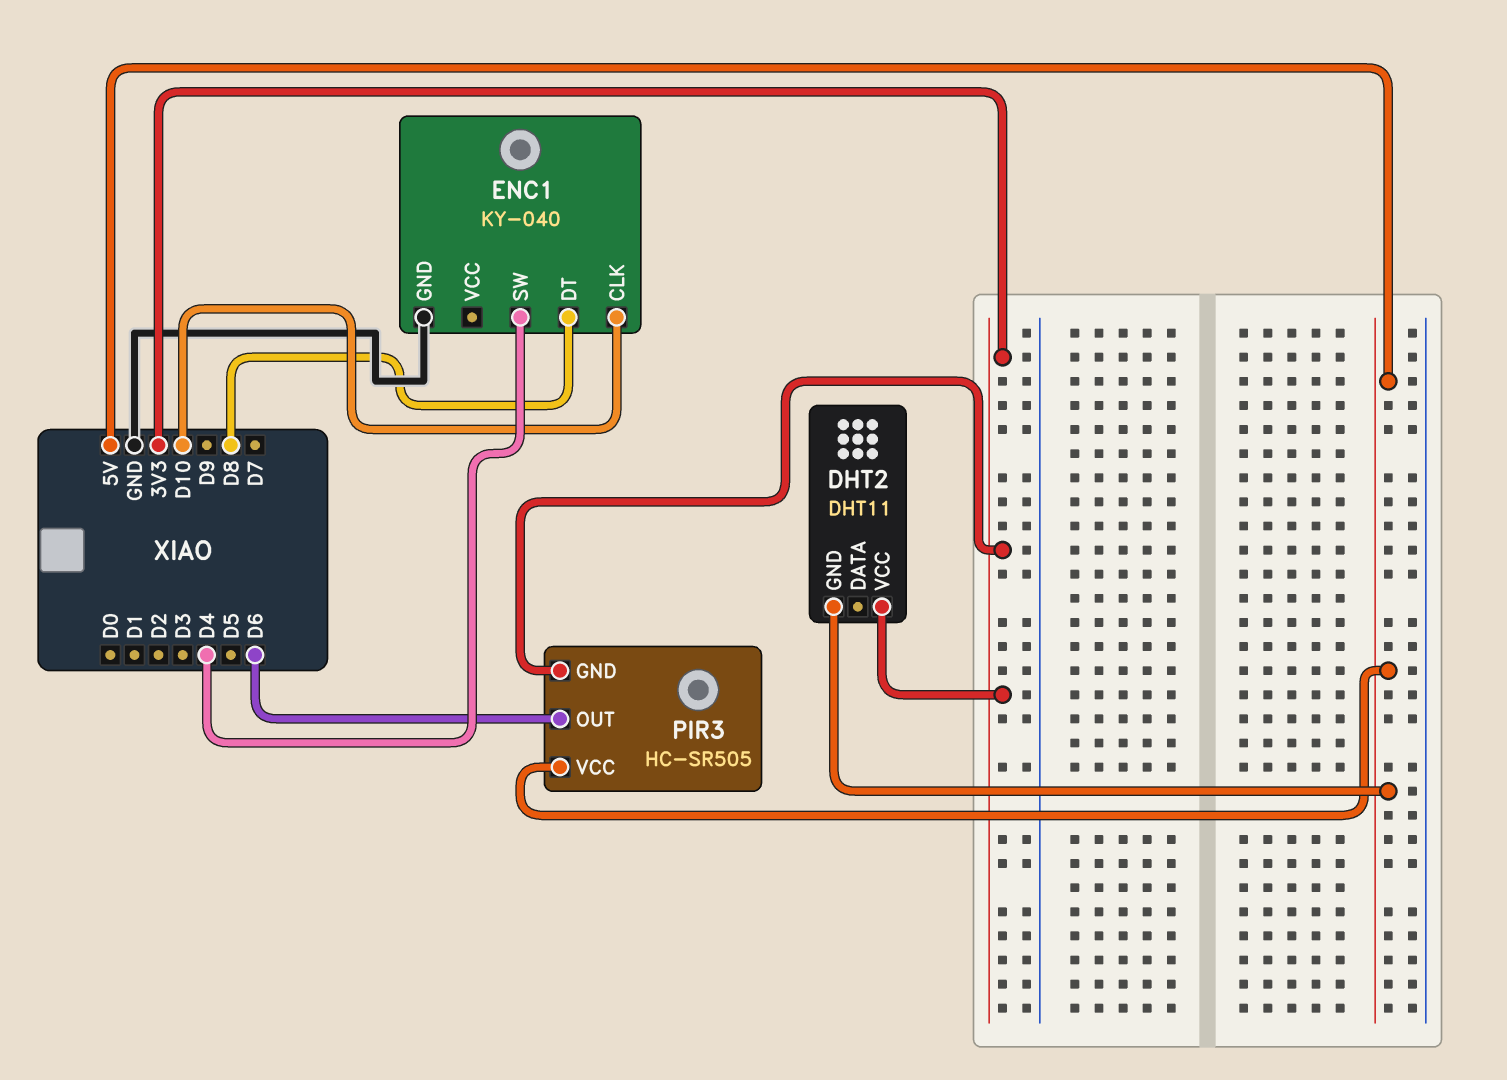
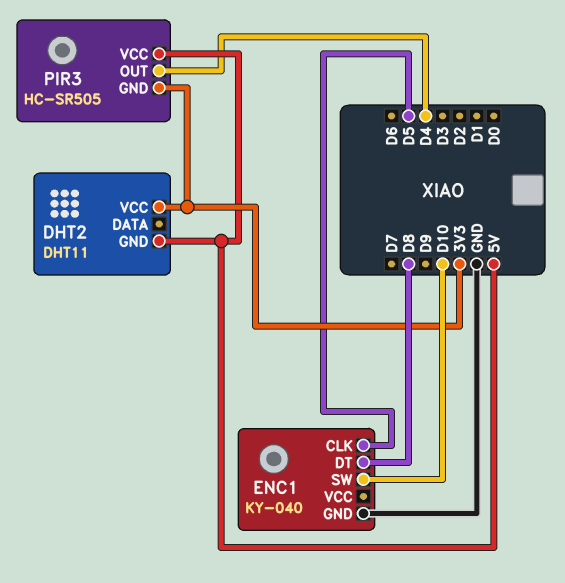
ENC1 pin CLK: D10 -> D5
ENC1 pin SW: D4 -> D10
PIR3 pin OUT: D6 -> D4

